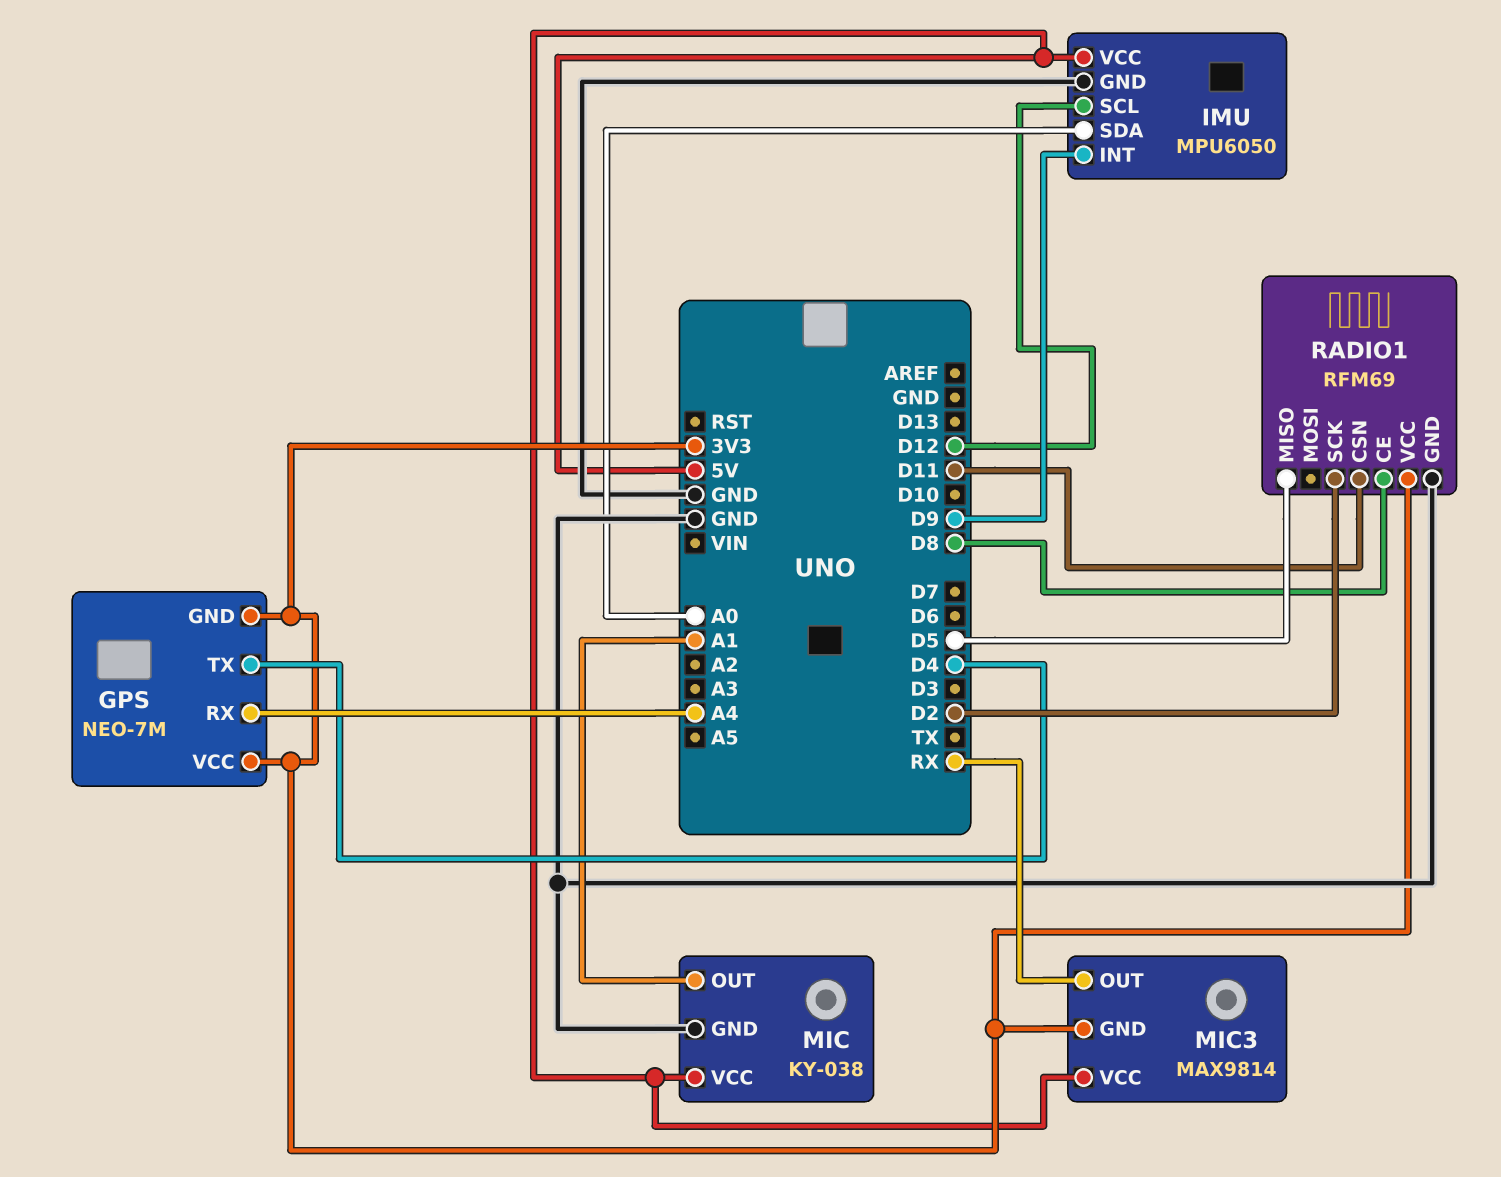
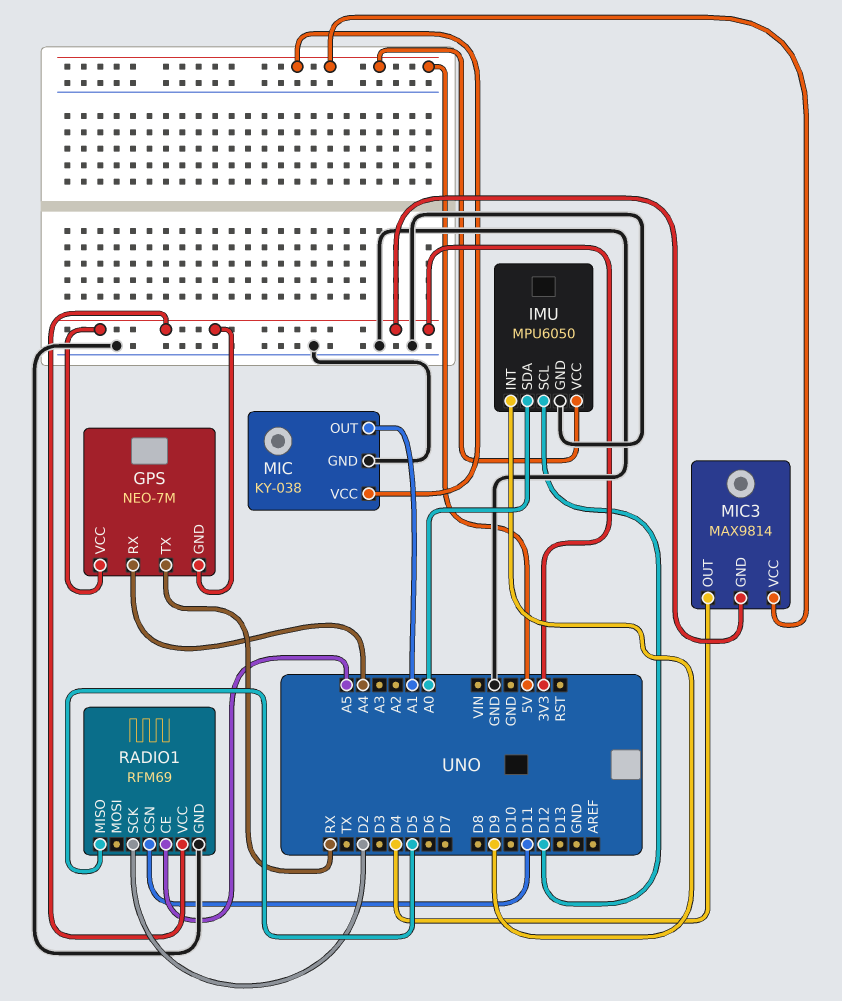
GPS pin TX: D4 -> RX
MIC3 pin OUT: RX -> D4
RADIO1 pin CE: D8 -> A5

